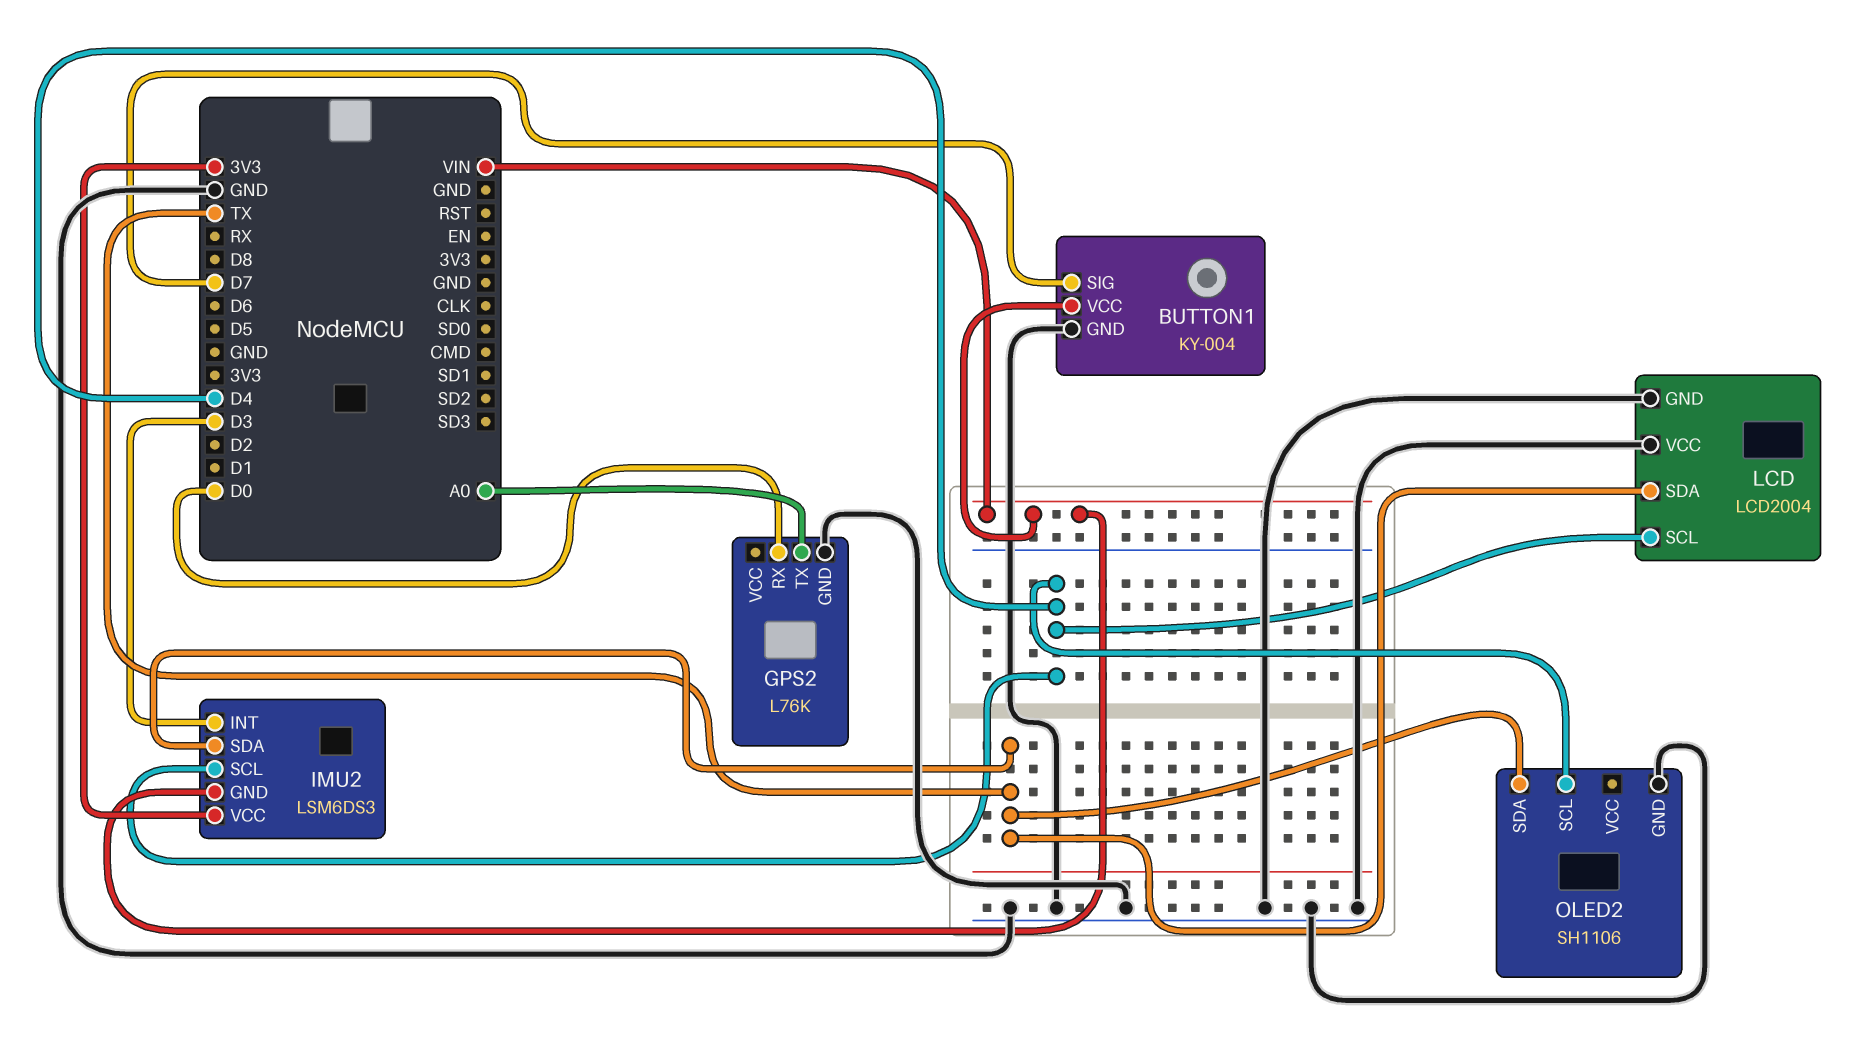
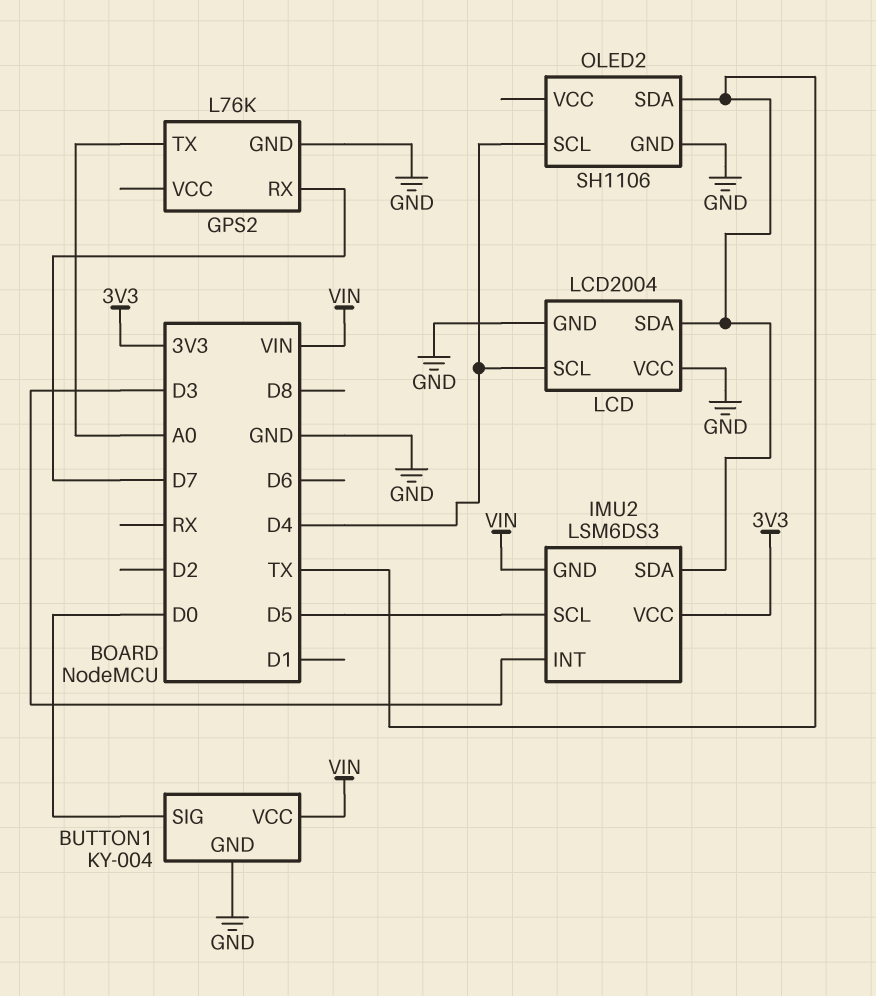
BUTTON1 pin SIG: D7 -> D0
GPS2 pin RX: D0 -> D7
IMU2 pin SCL: D4 -> D5

